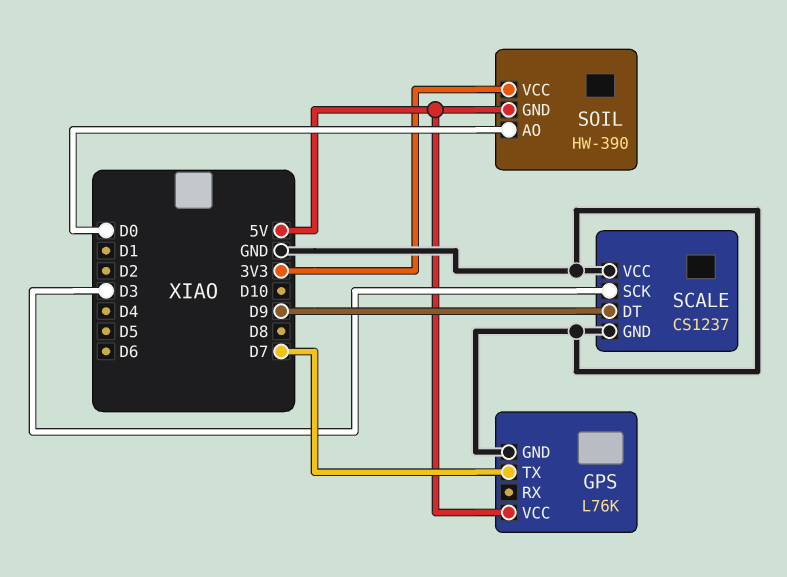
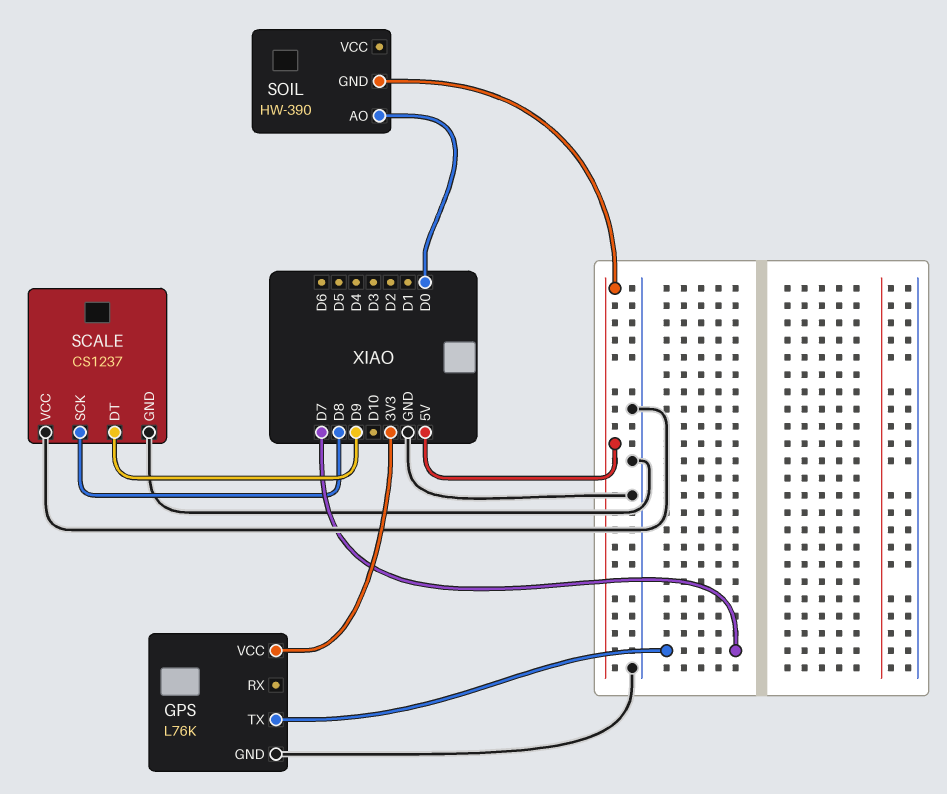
GPS pin VCC: 5V -> 3V3
SCALE pin SCK: D3 -> D8
SOIL pin VCC: 3V3 -> none

